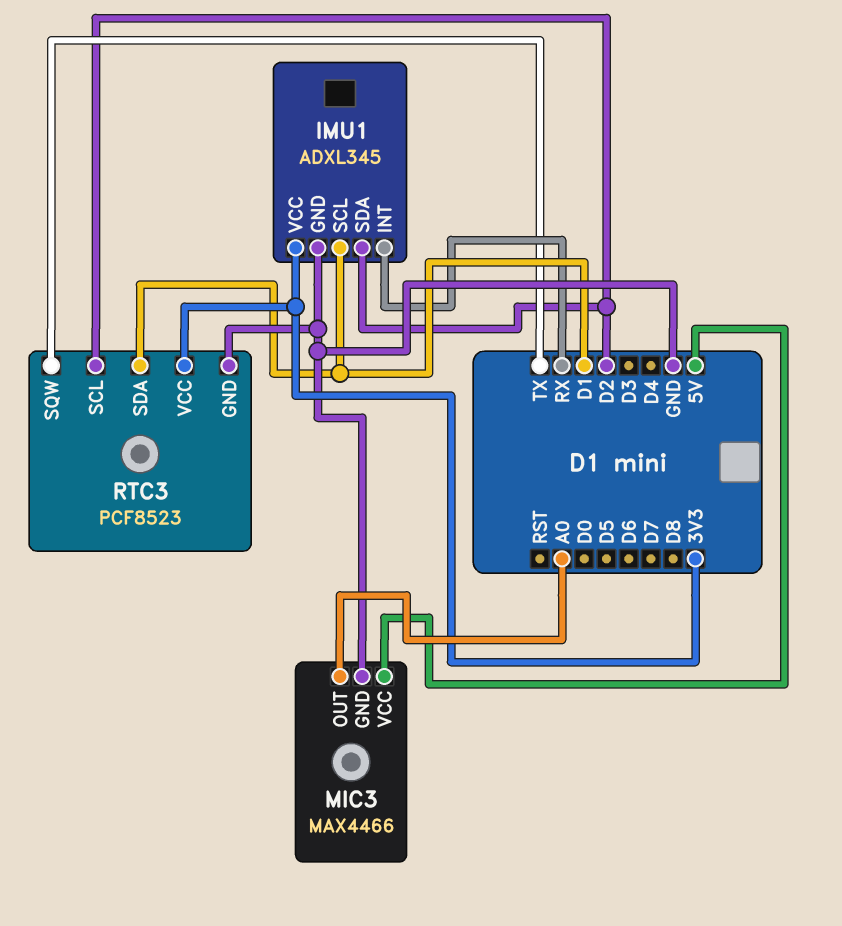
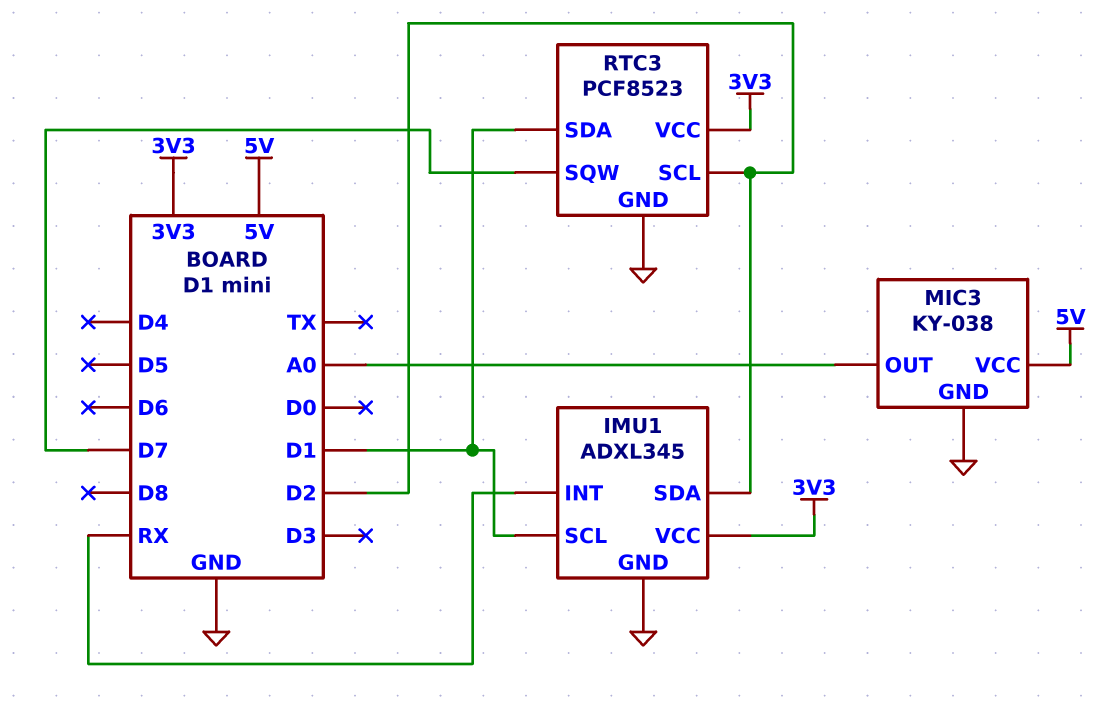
MIC3: MAX4466 -> KY-038
RTC3 pin SQW: TX -> D7

